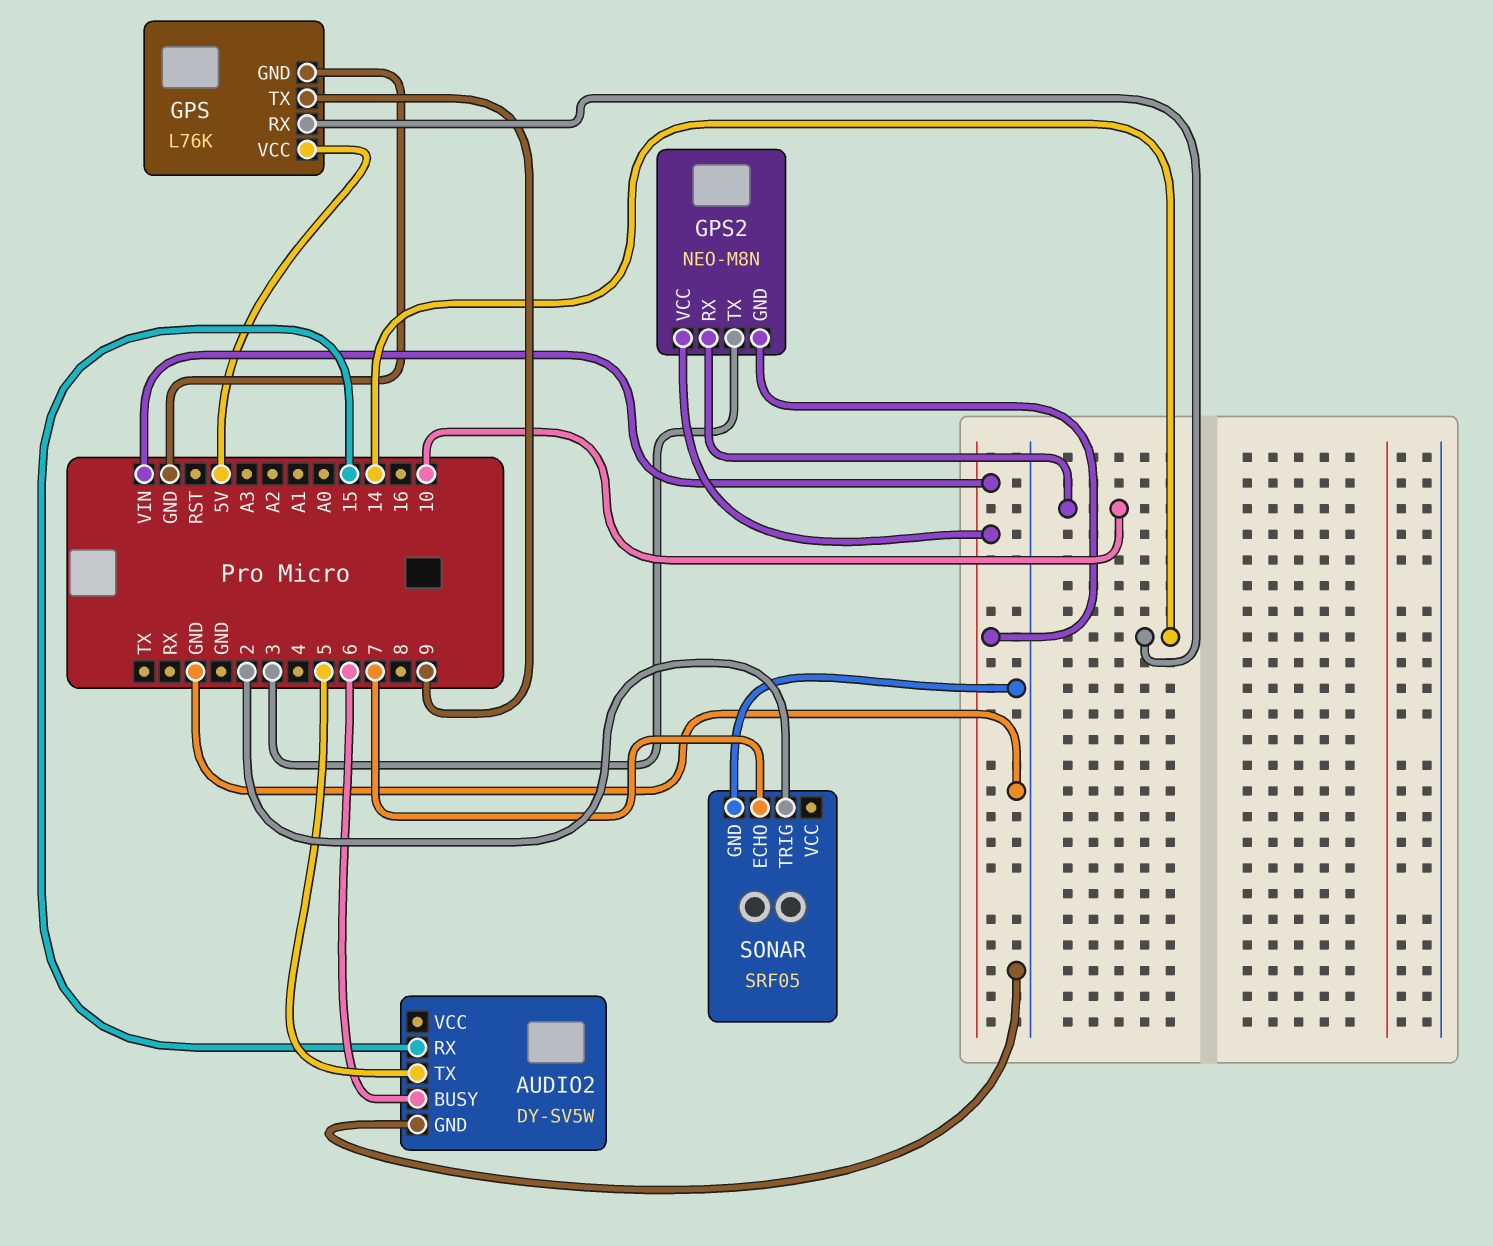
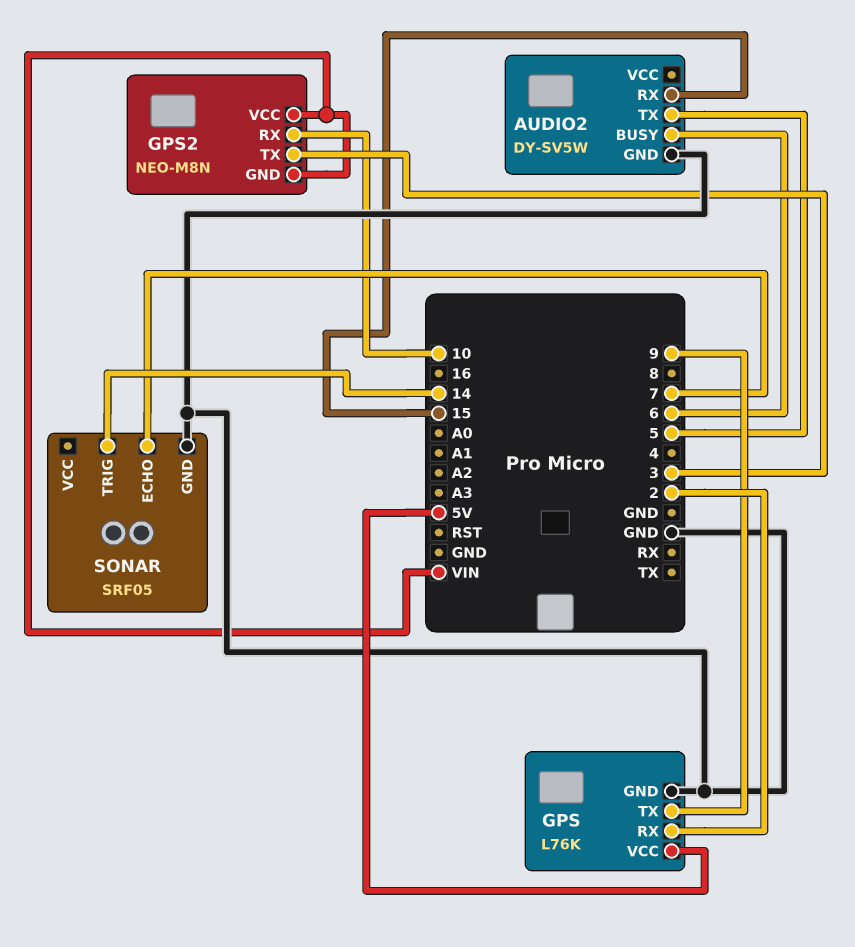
GPS pin RX: 14 -> 2
SONAR pin TRIG: 2 -> 14

